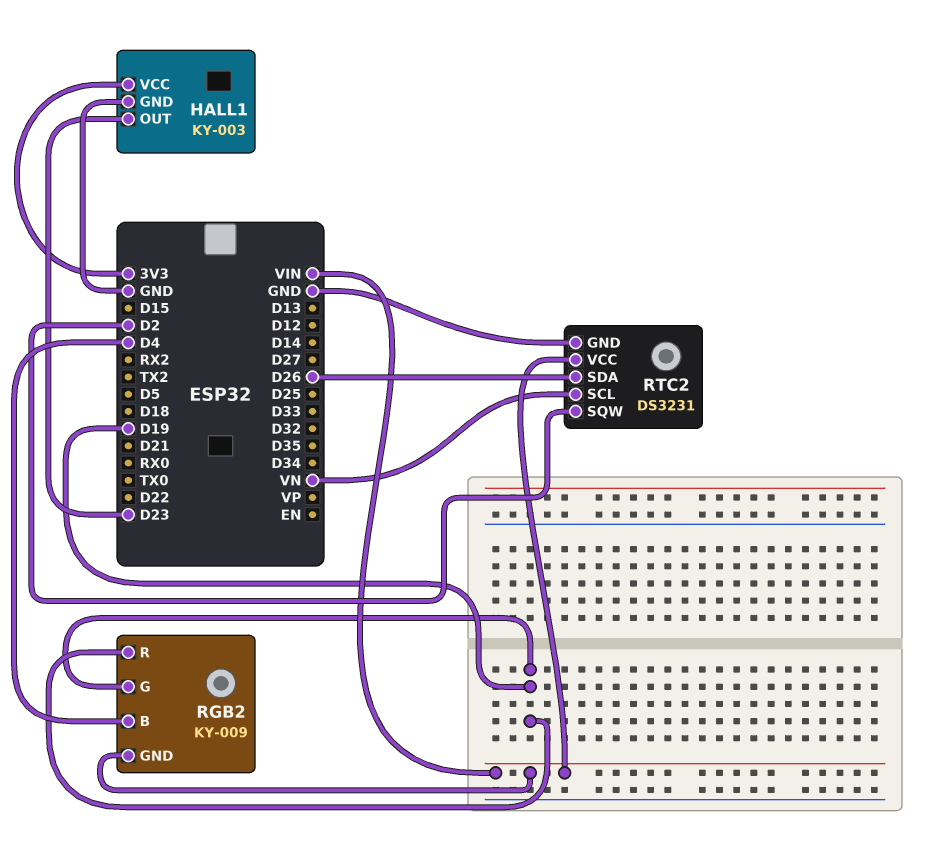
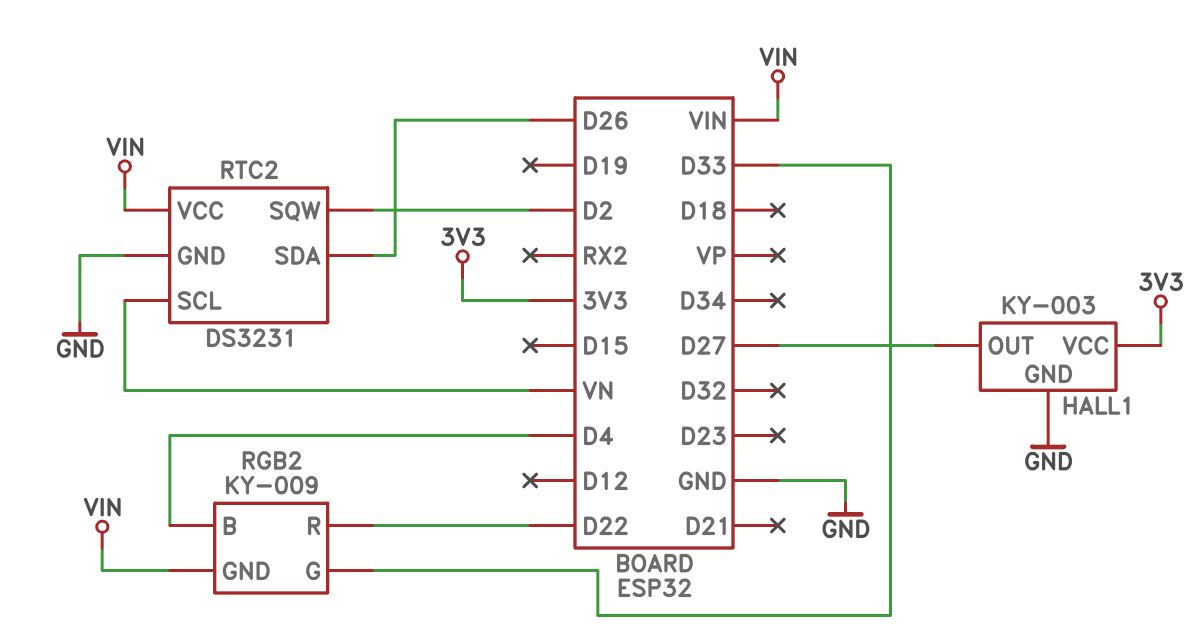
HALL1 pin OUT: D23 -> D27
RGB2 pin G: D19 -> D33
RGB2 pin R: D19 -> D22

